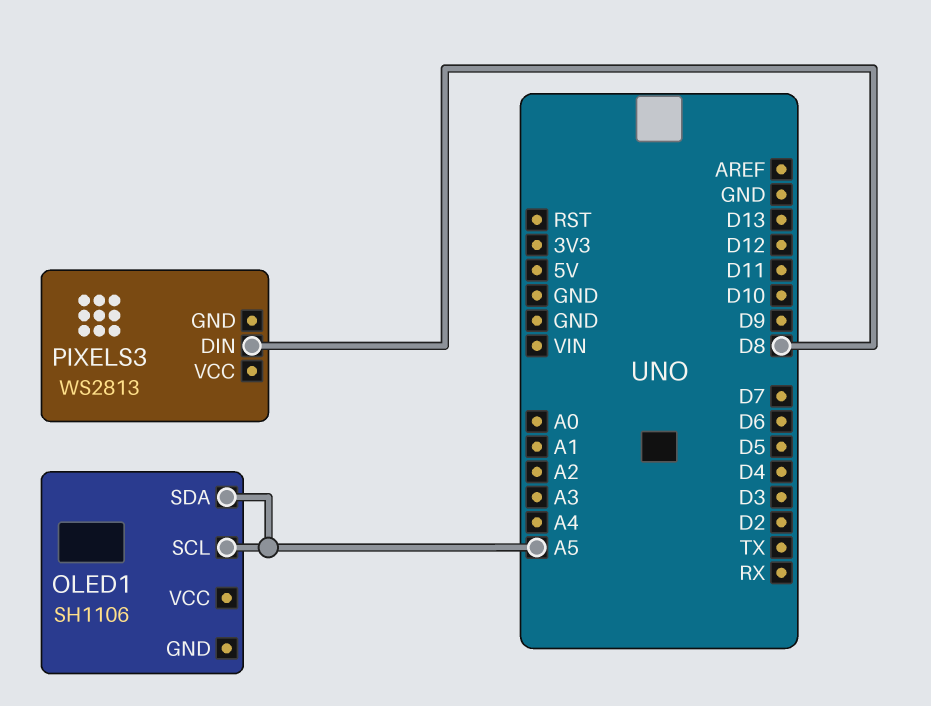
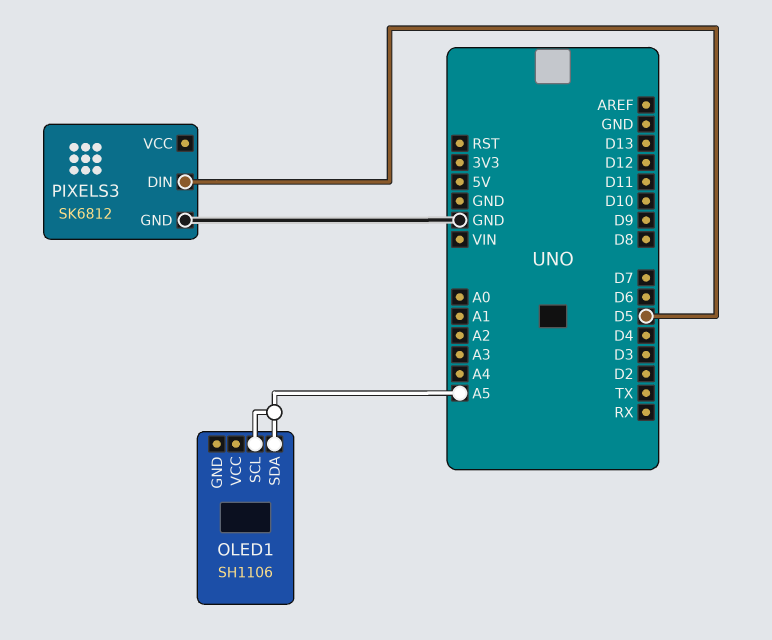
PIXELS3: WS2813 -> SK6812
PIXELS3 pin DIN: D8 -> D5
PIXELS3 pin GND: none -> GND

